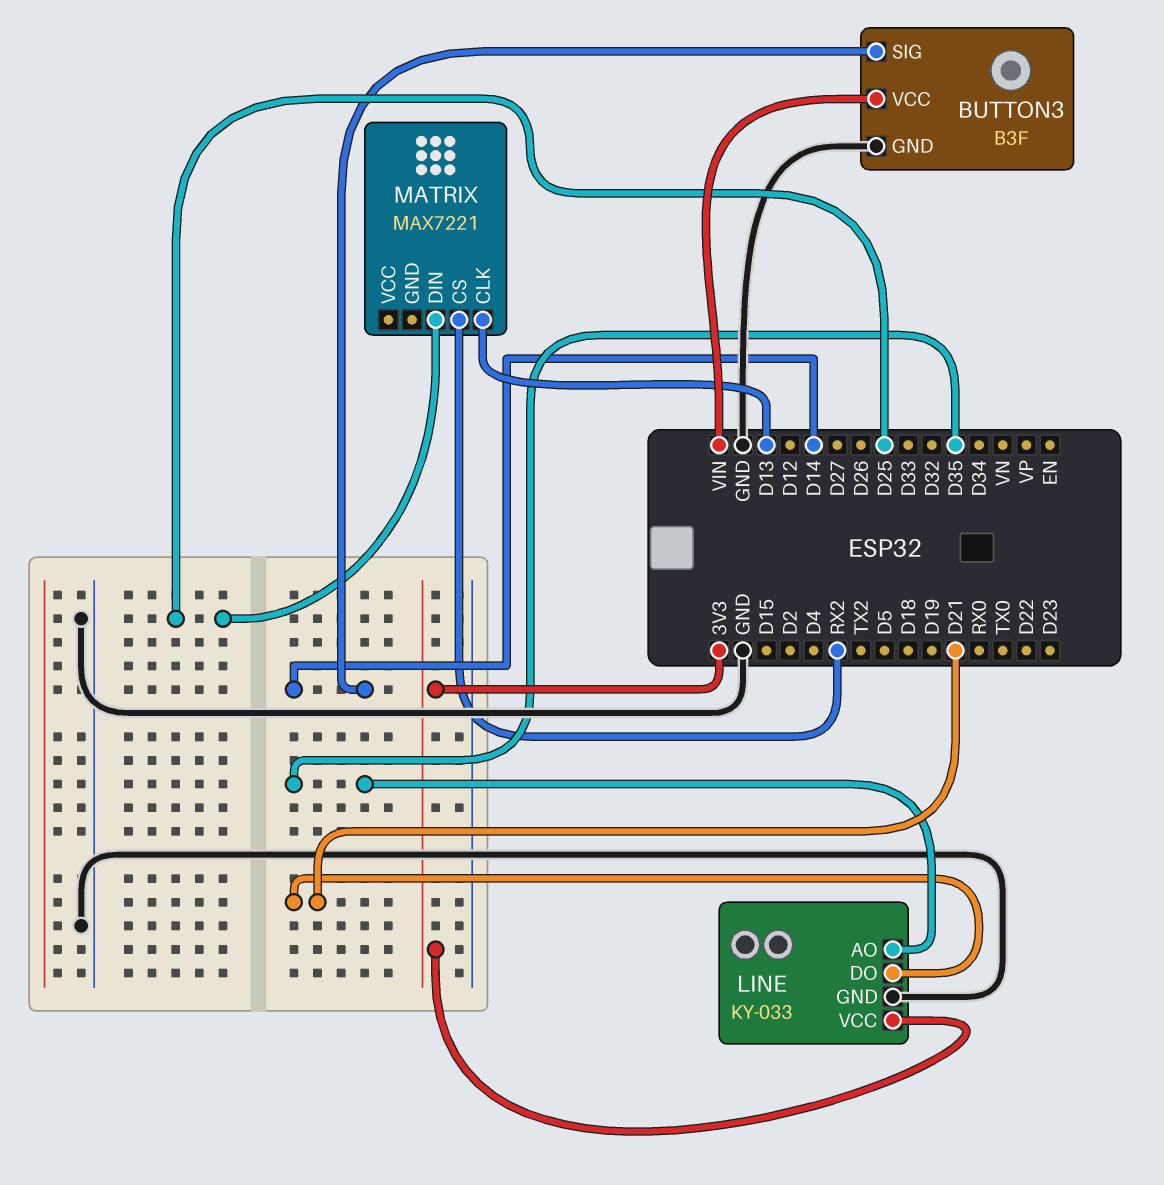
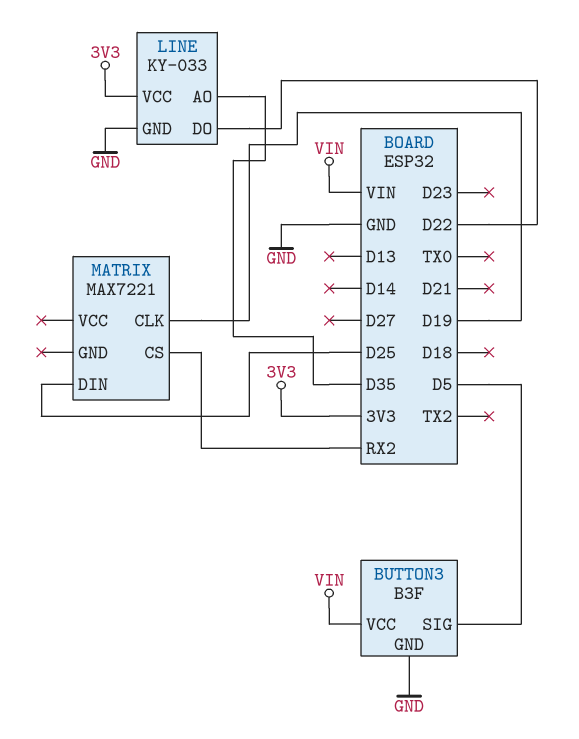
BUTTON3 pin SIG: D14 -> D5
LINE pin DO: D21 -> D22
MATRIX pin CLK: D13 -> D19

